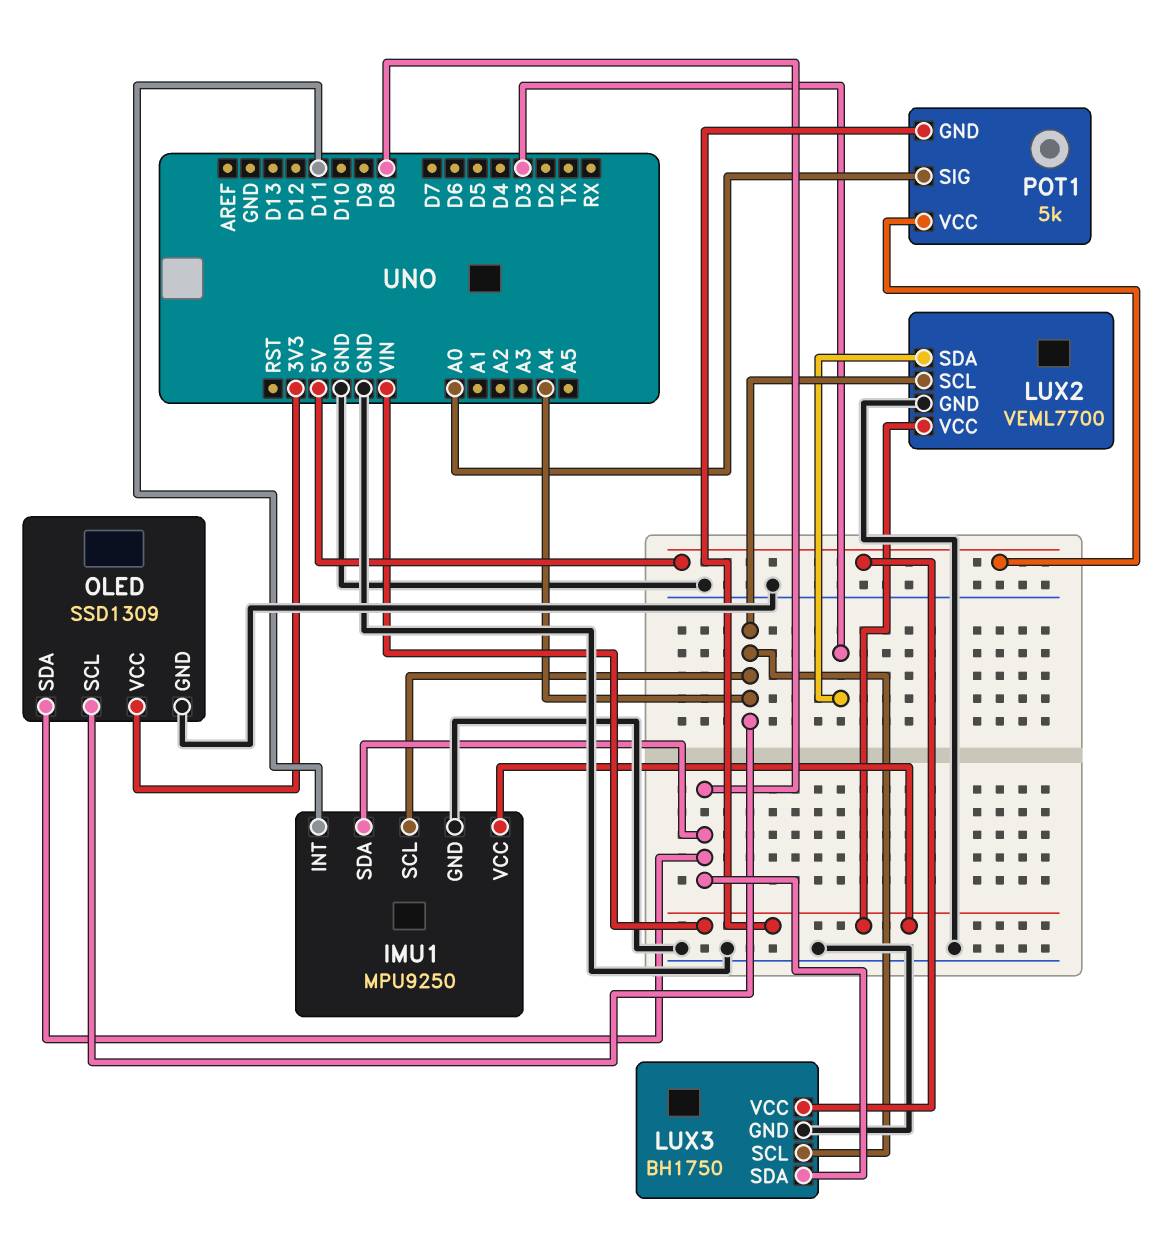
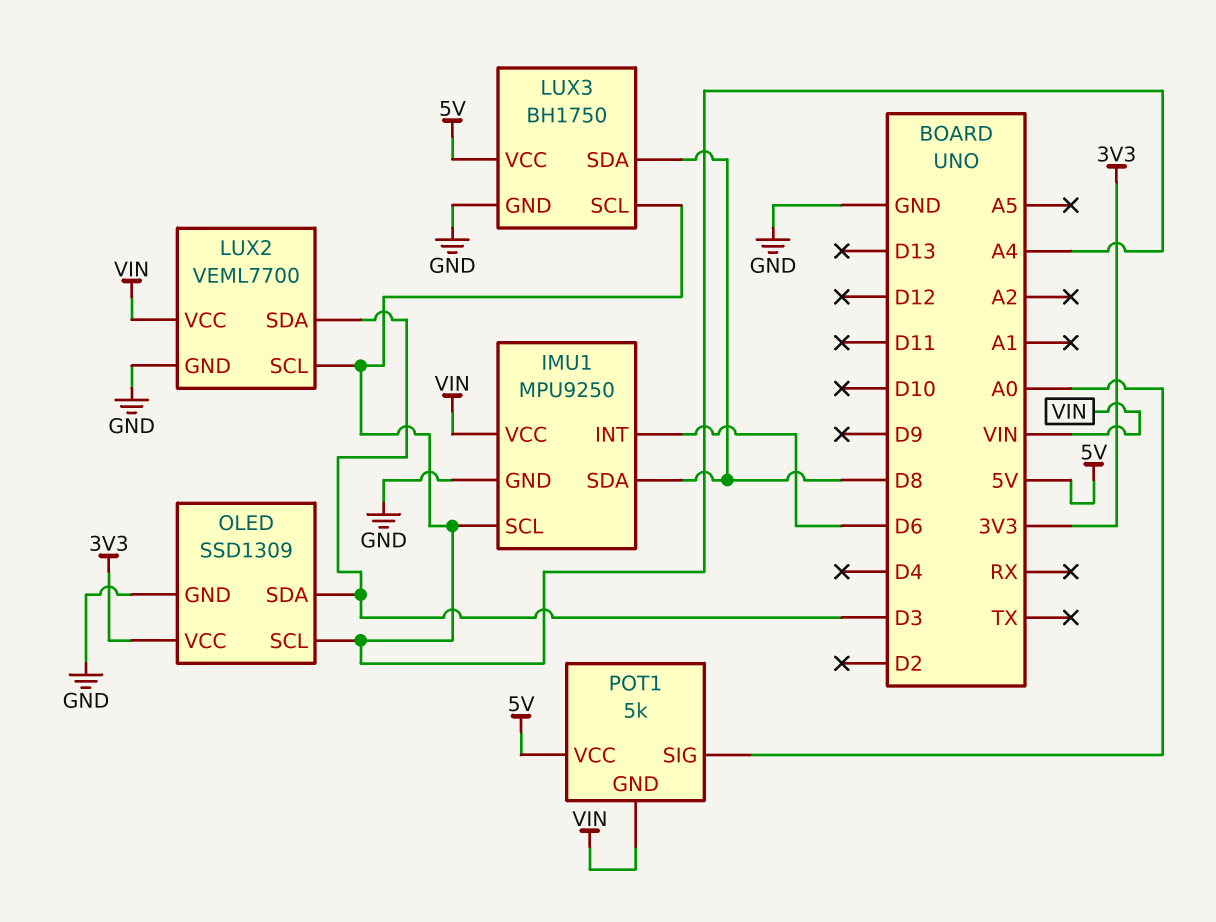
IMU1 pin INT: D11 -> D6
OLED pin SDA: D8 -> D3

